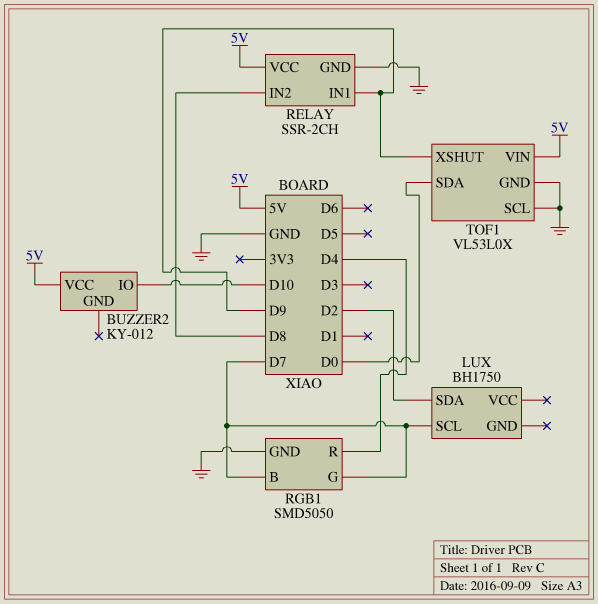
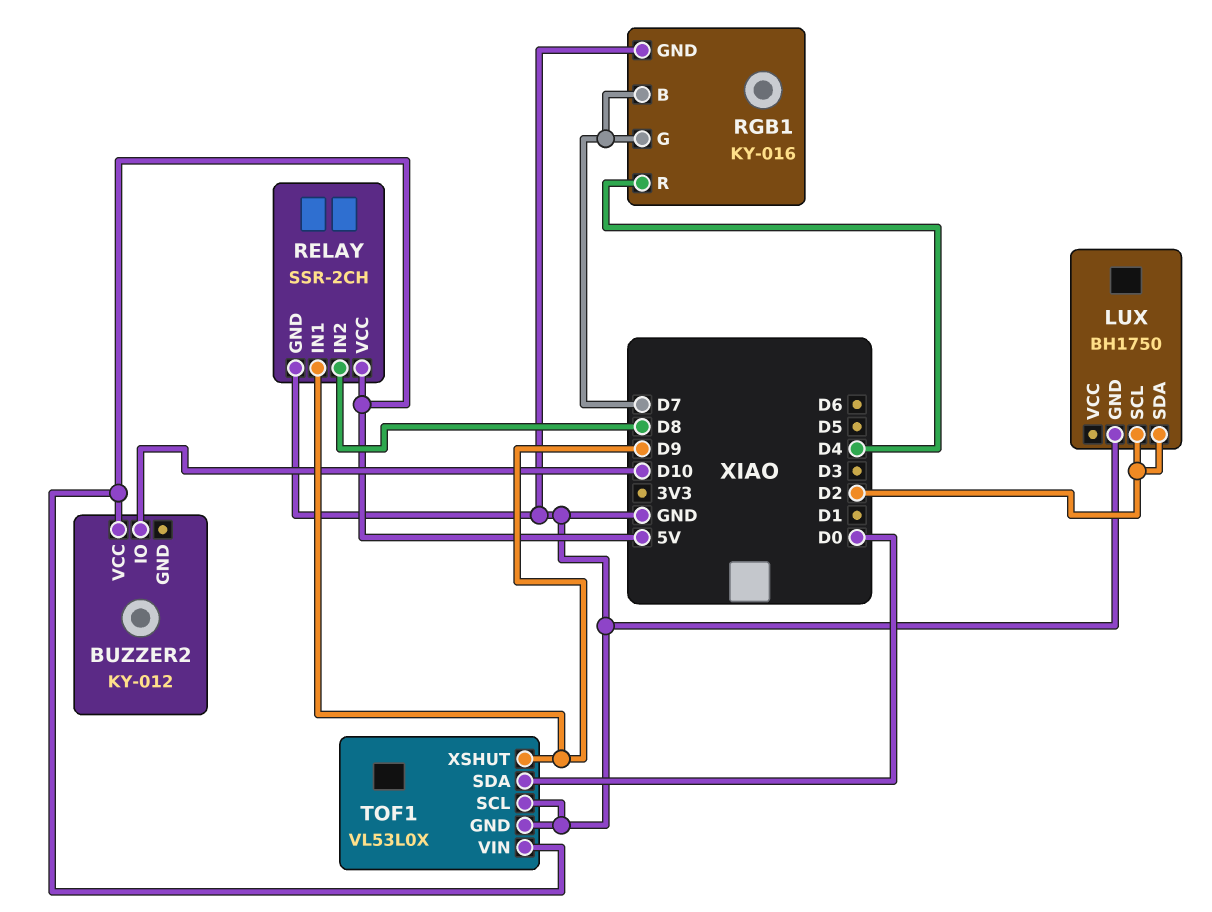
LUX pin GND: none -> GND
LUX pin SCL: D7 -> D2
RGB1: SMD5050 -> KY-016

